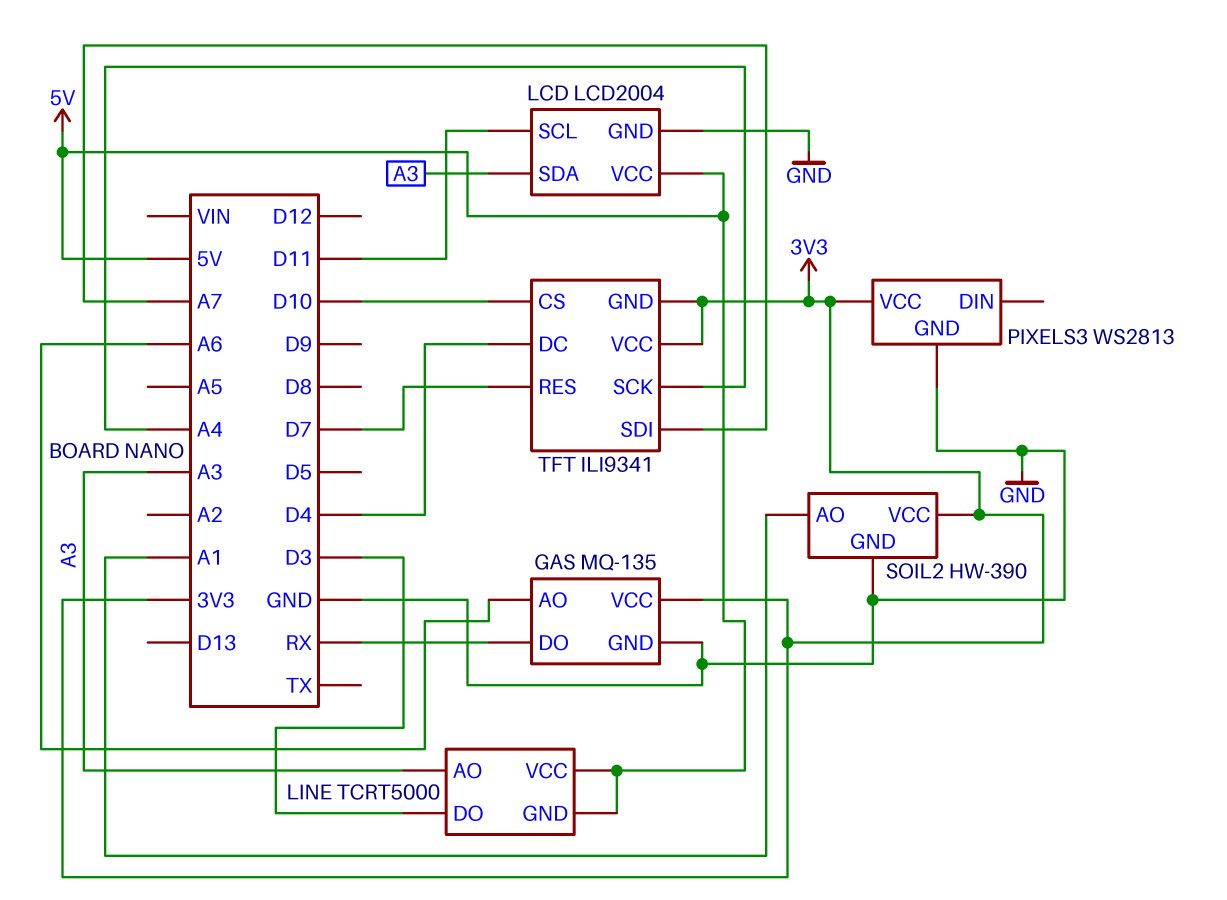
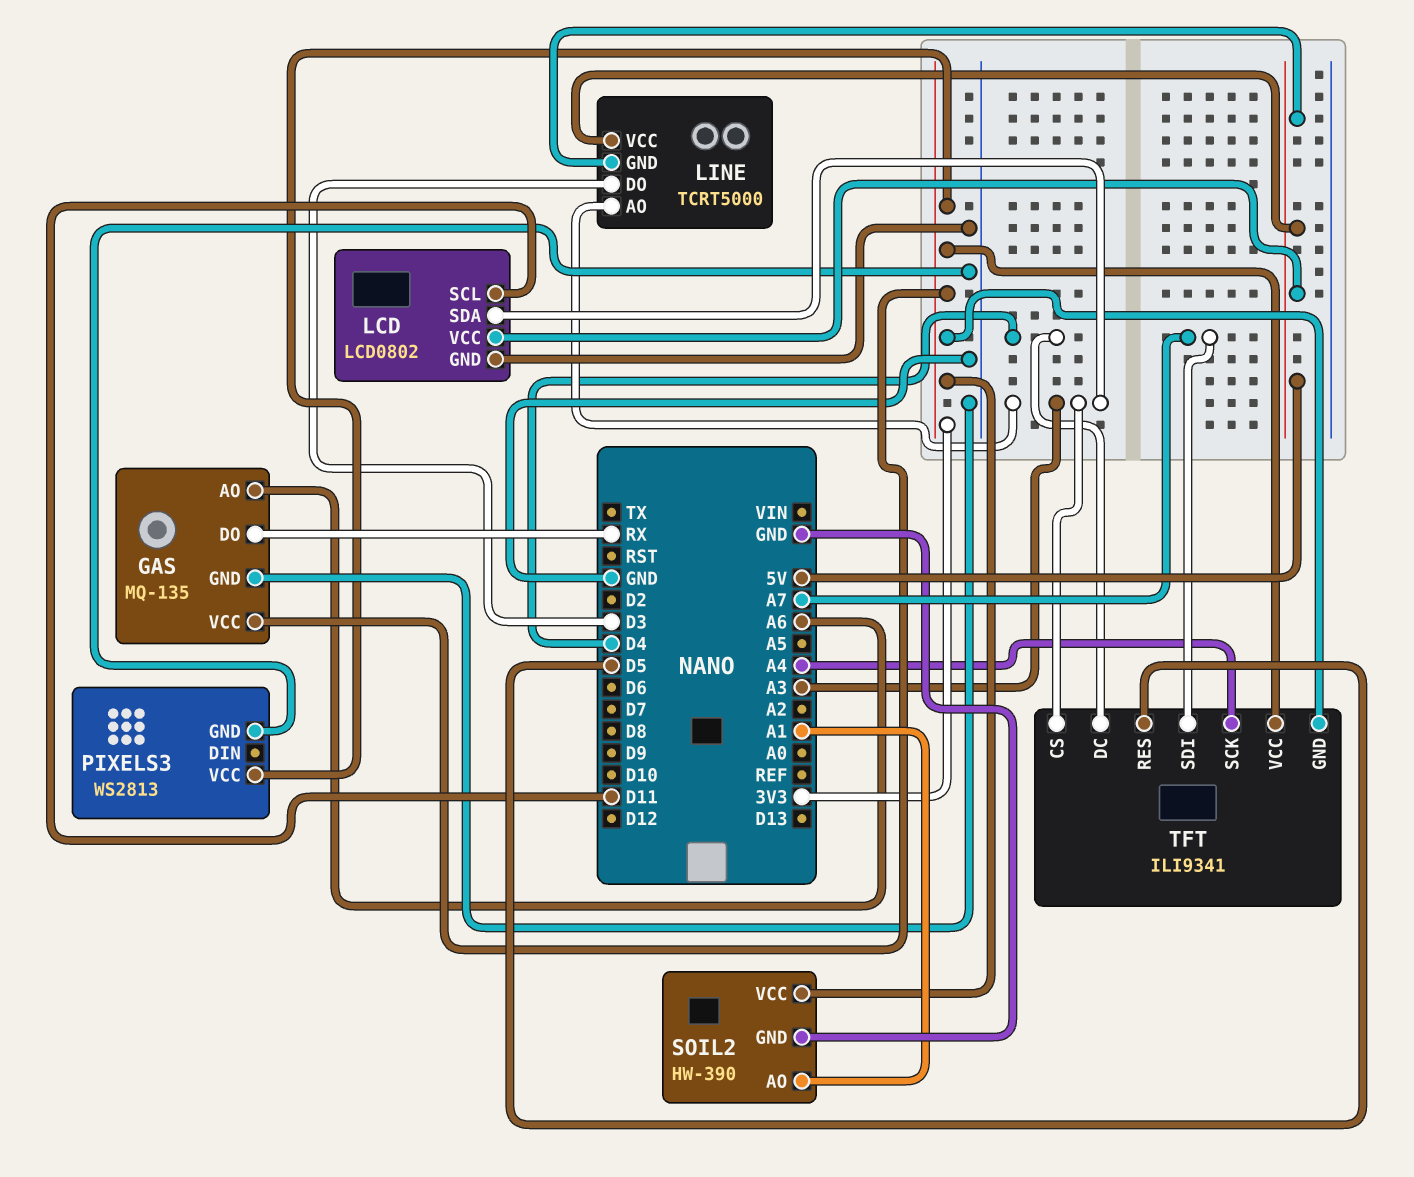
LCD: LCD2004 -> LCD0802
TFT pin CS: D10 -> A3
TFT pin RES: D7 -> D5

